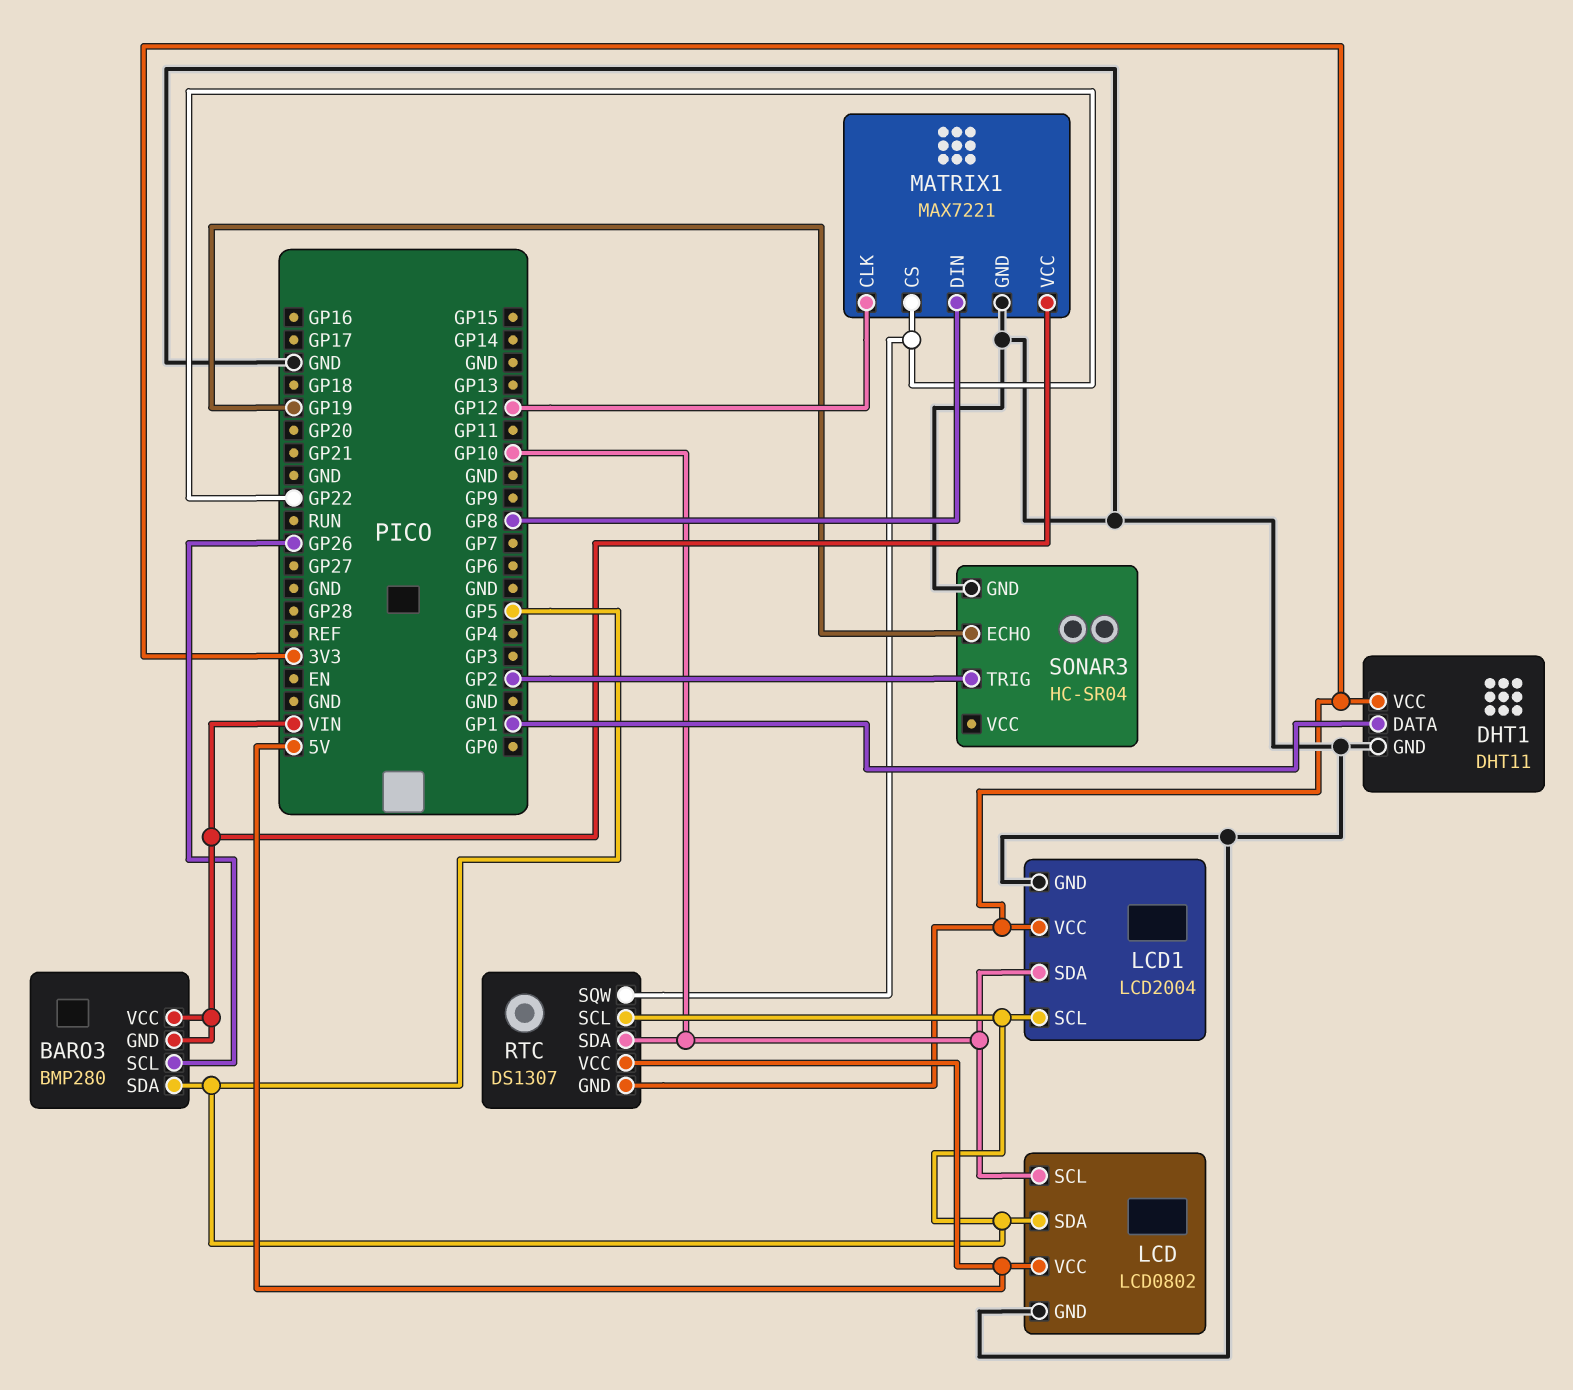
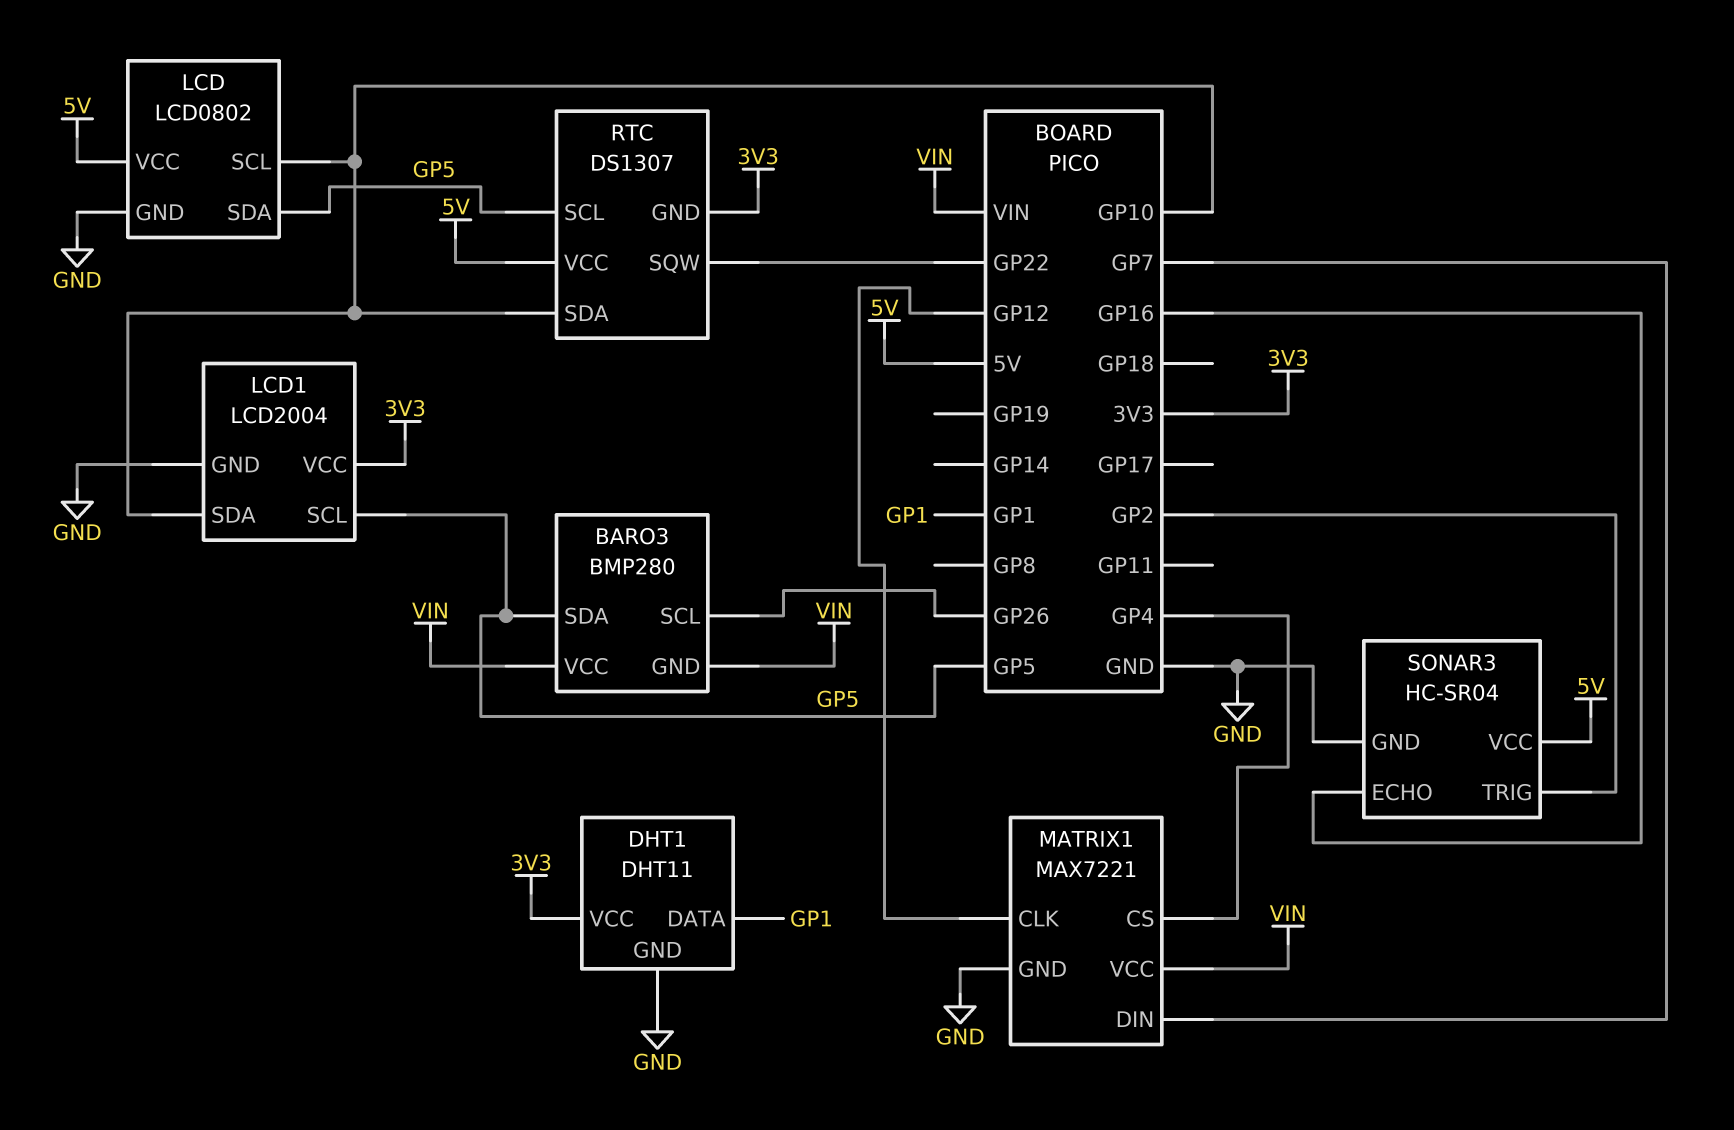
MATRIX1 pin CS: GP22 -> GP4
MATRIX1 pin DIN: GP8 -> GP7
SONAR3 pin ECHO: GP19 -> GP16
SONAR3 pin VCC: none -> 5V

